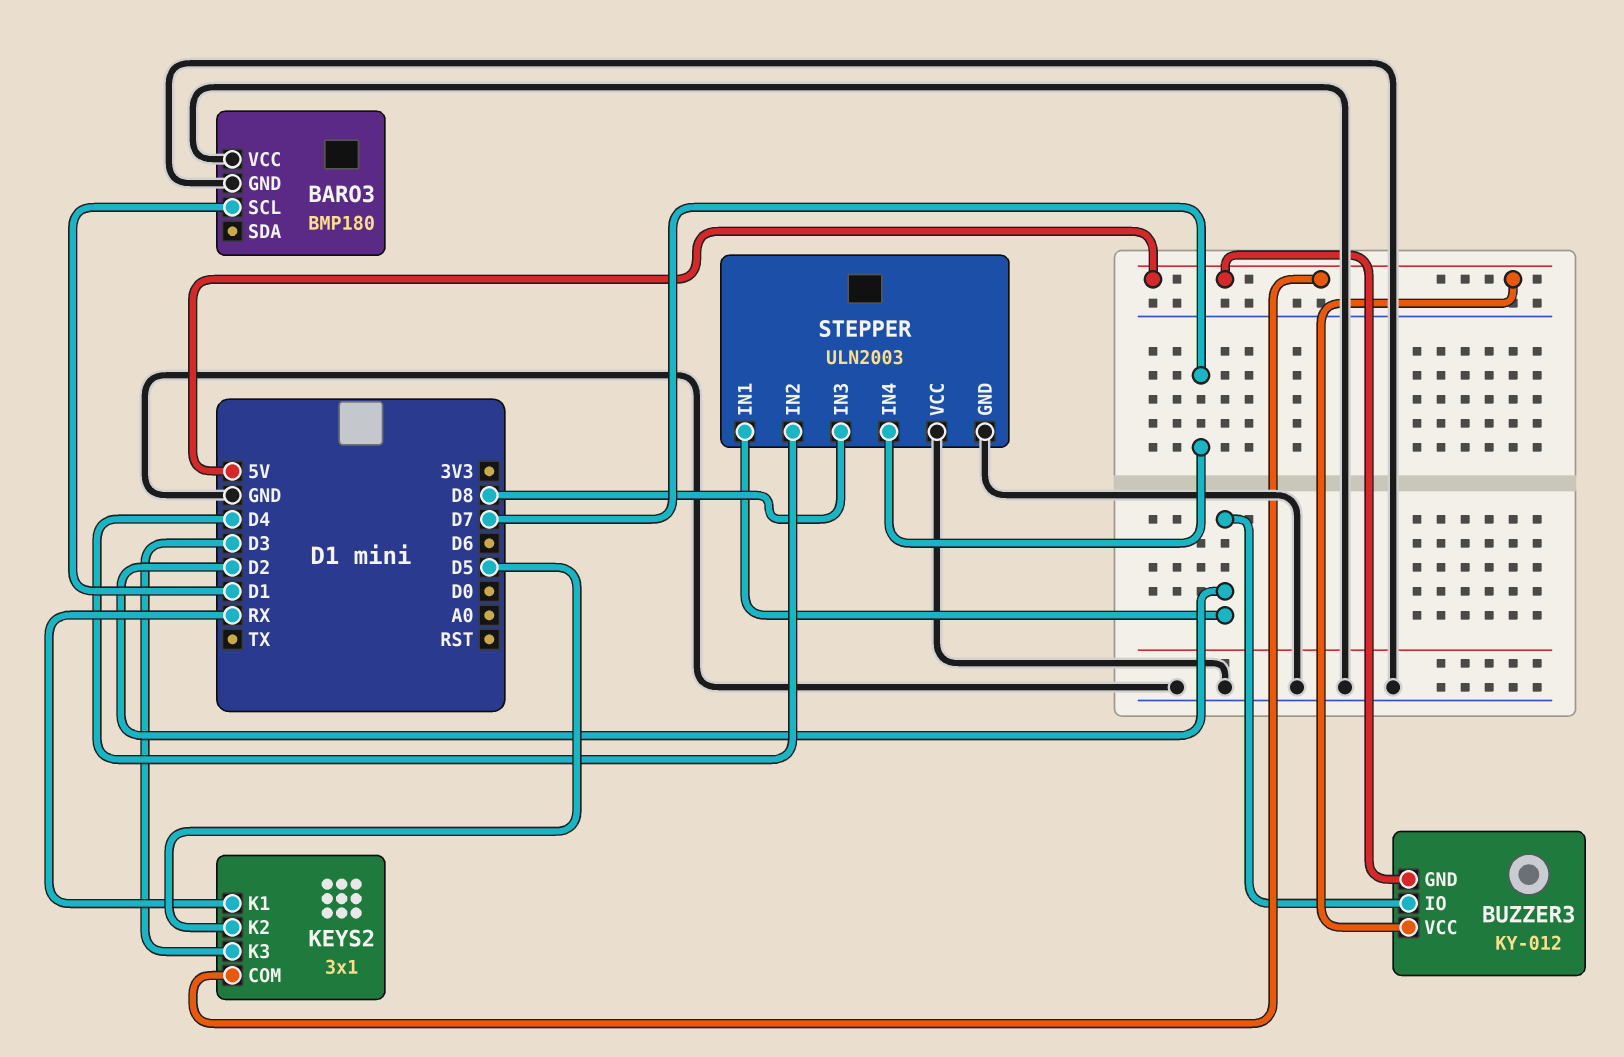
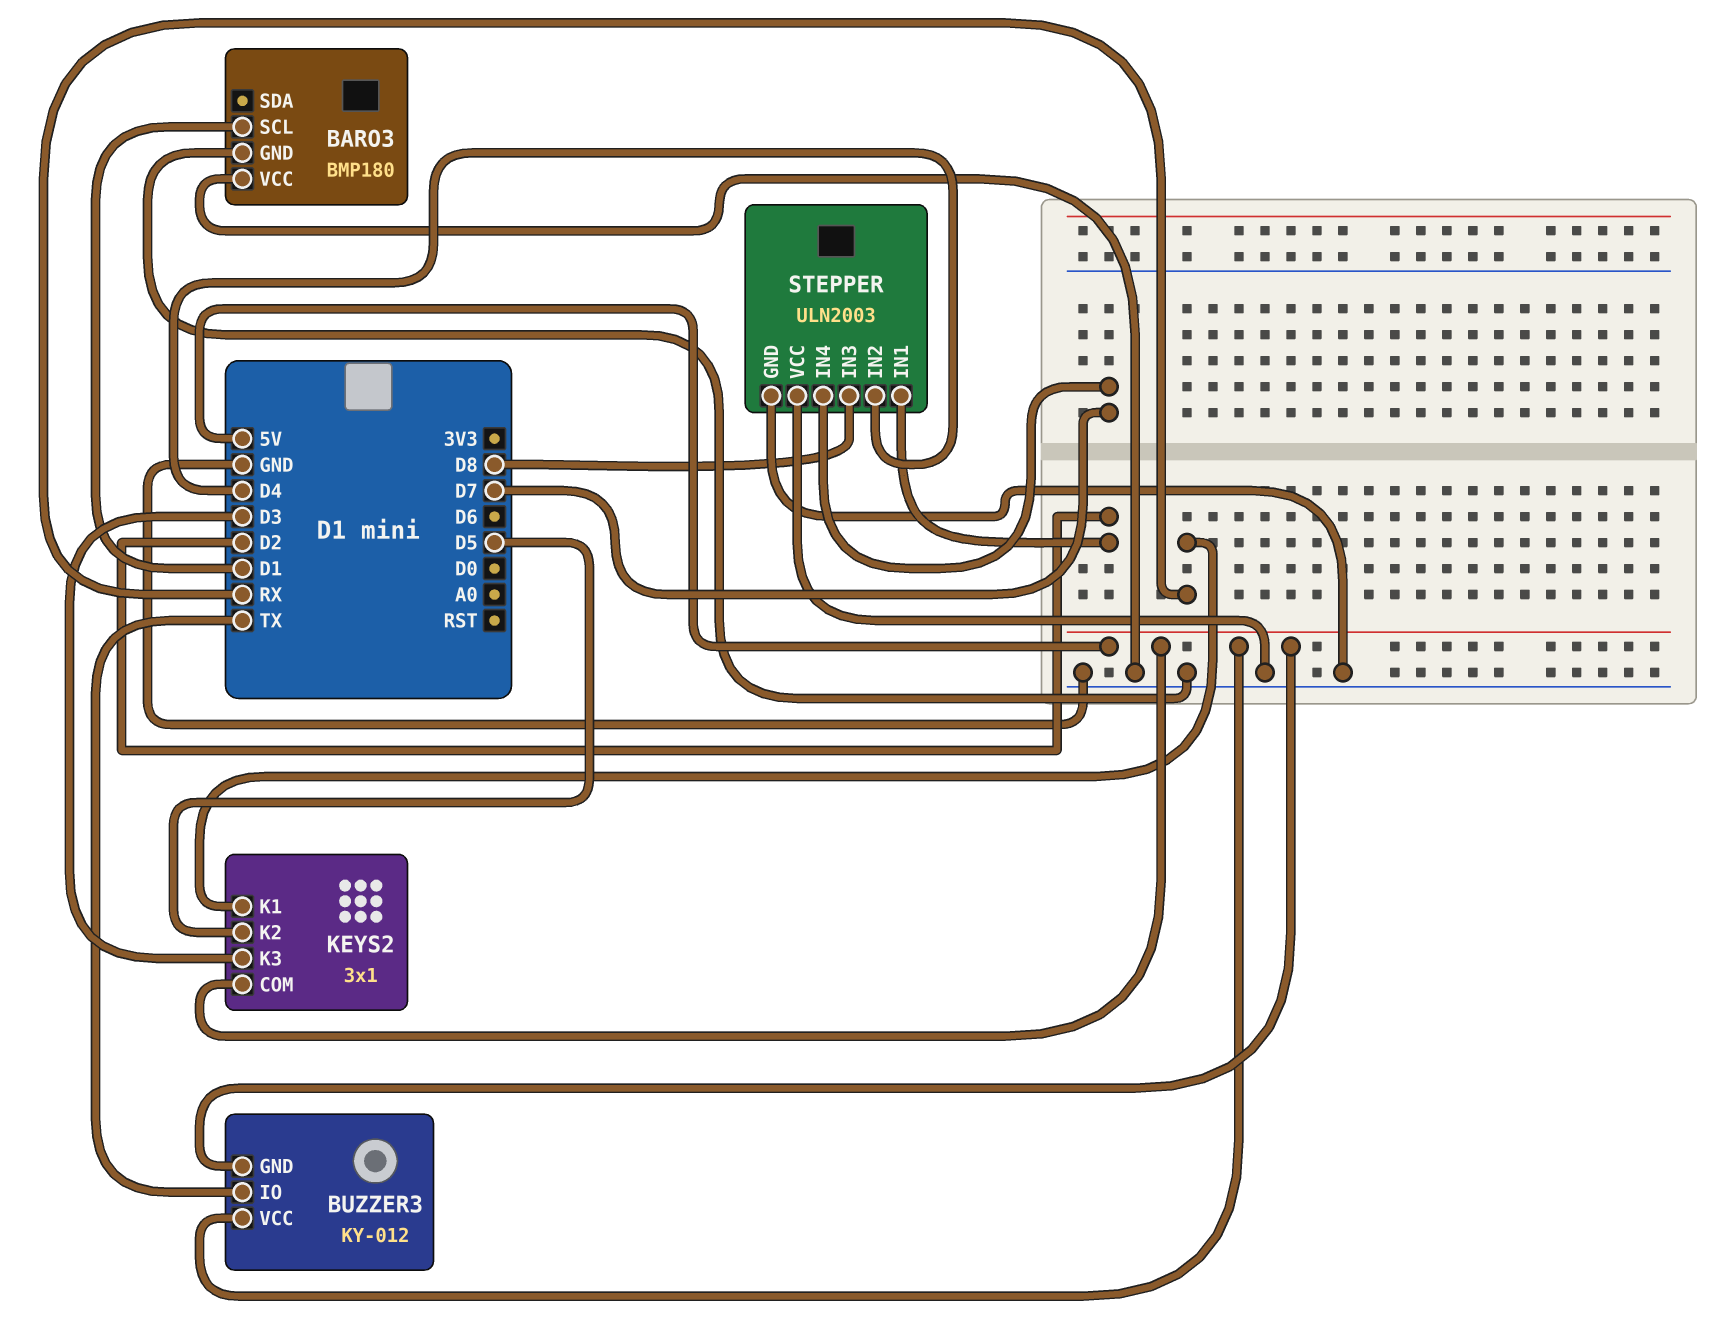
BUZZER3 pin IO: D2 -> TX

